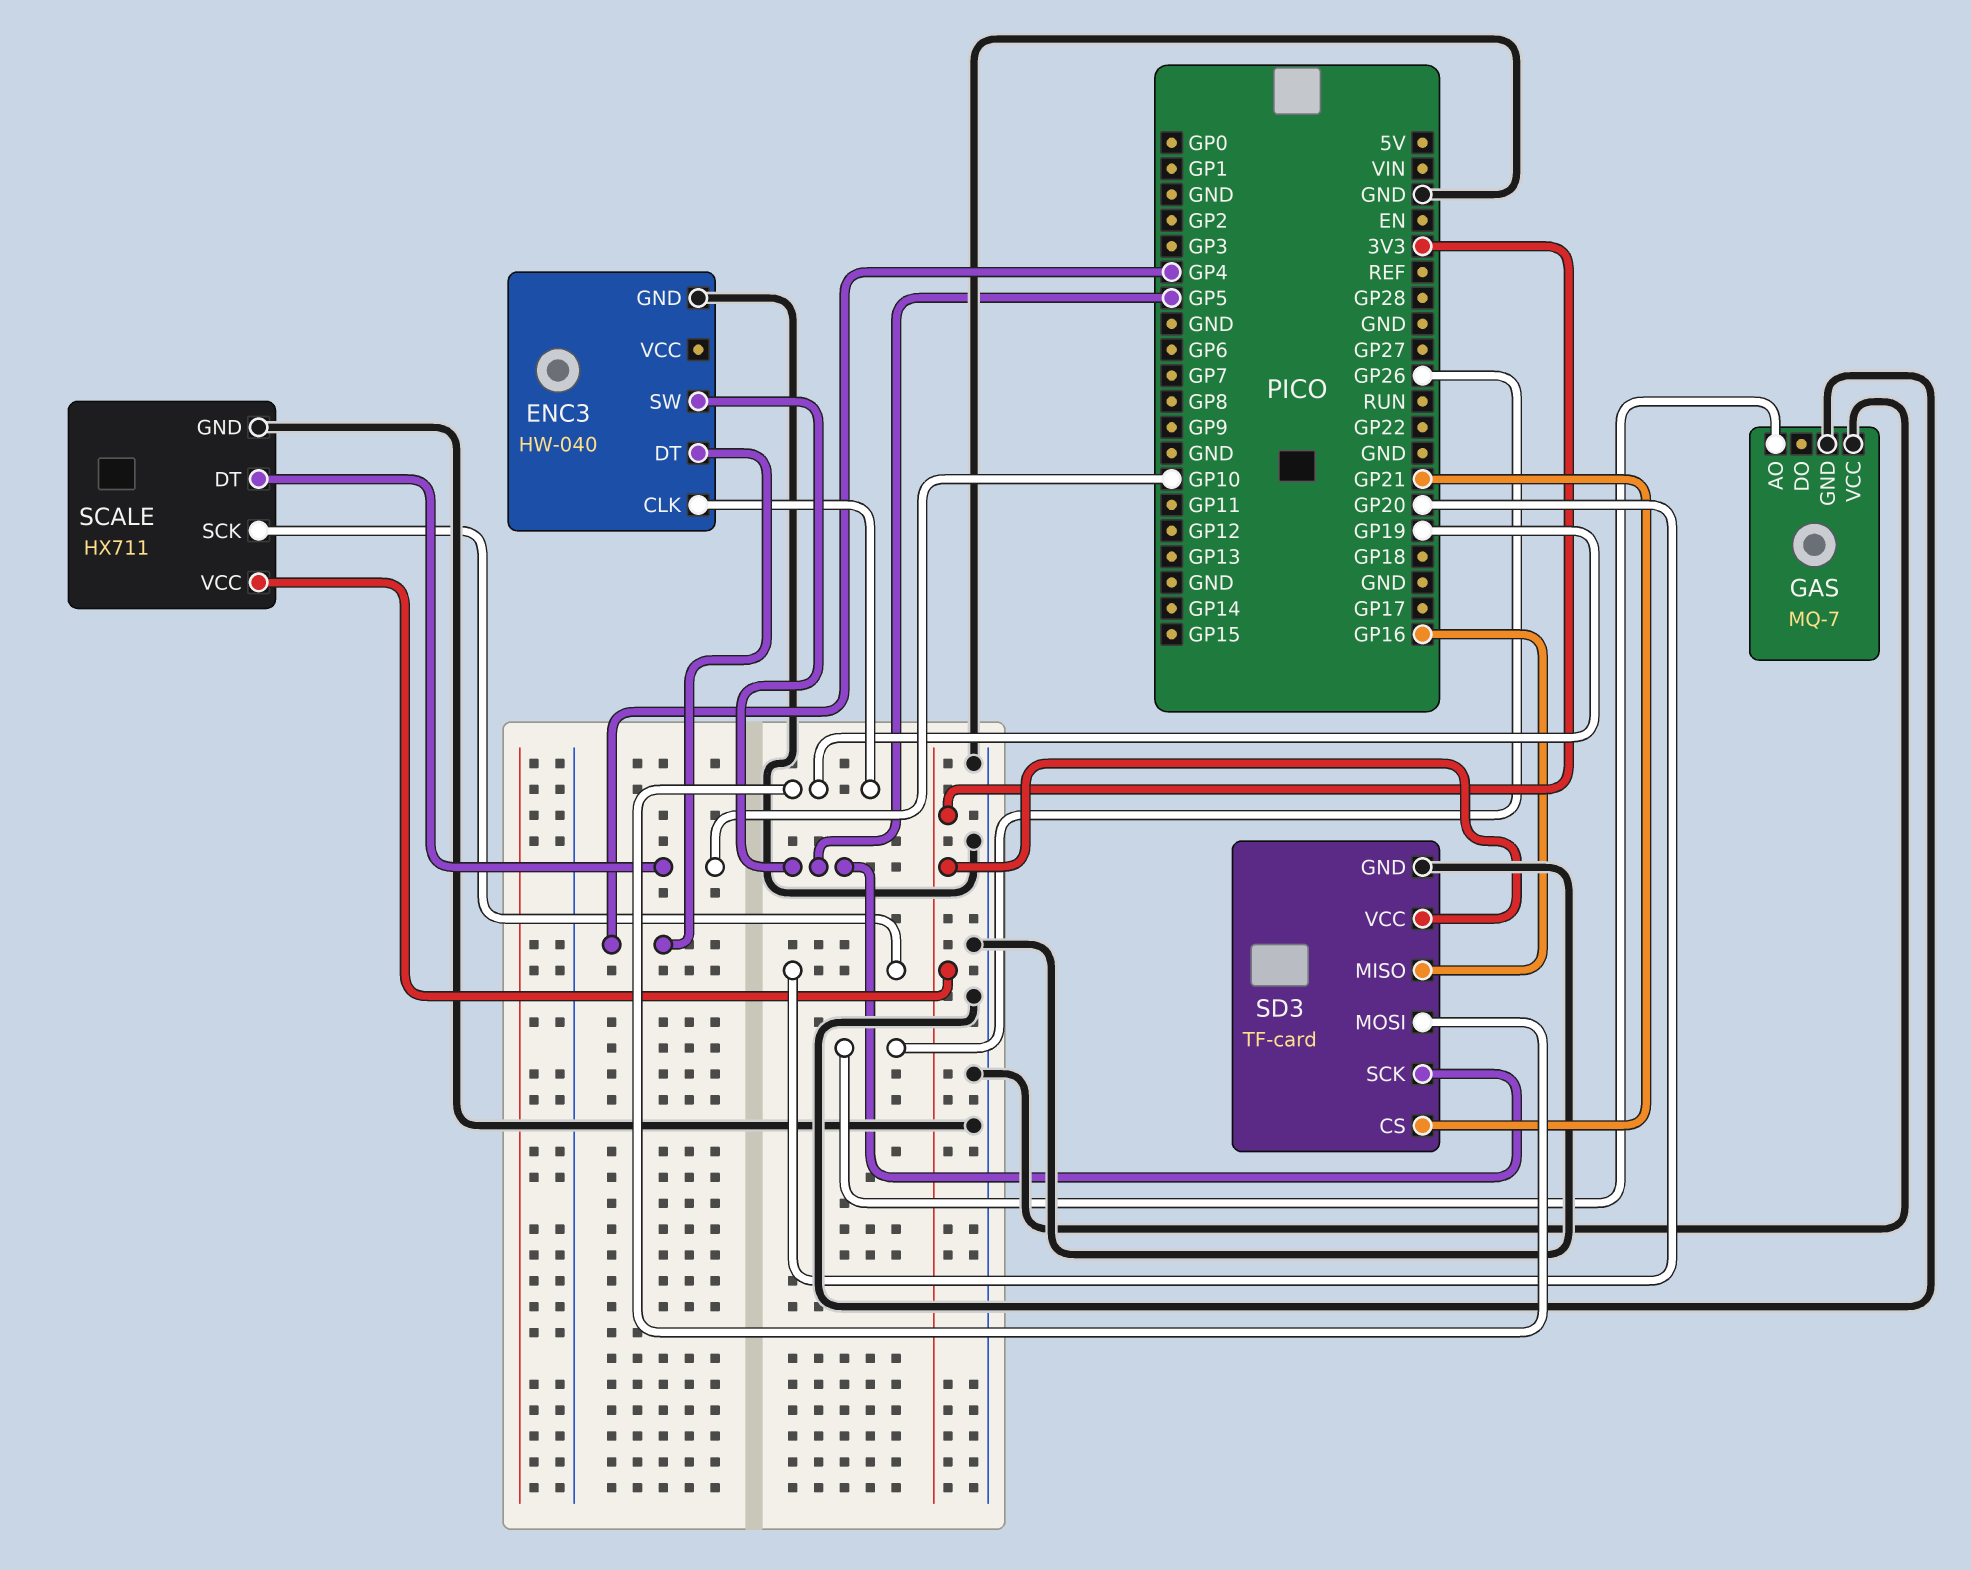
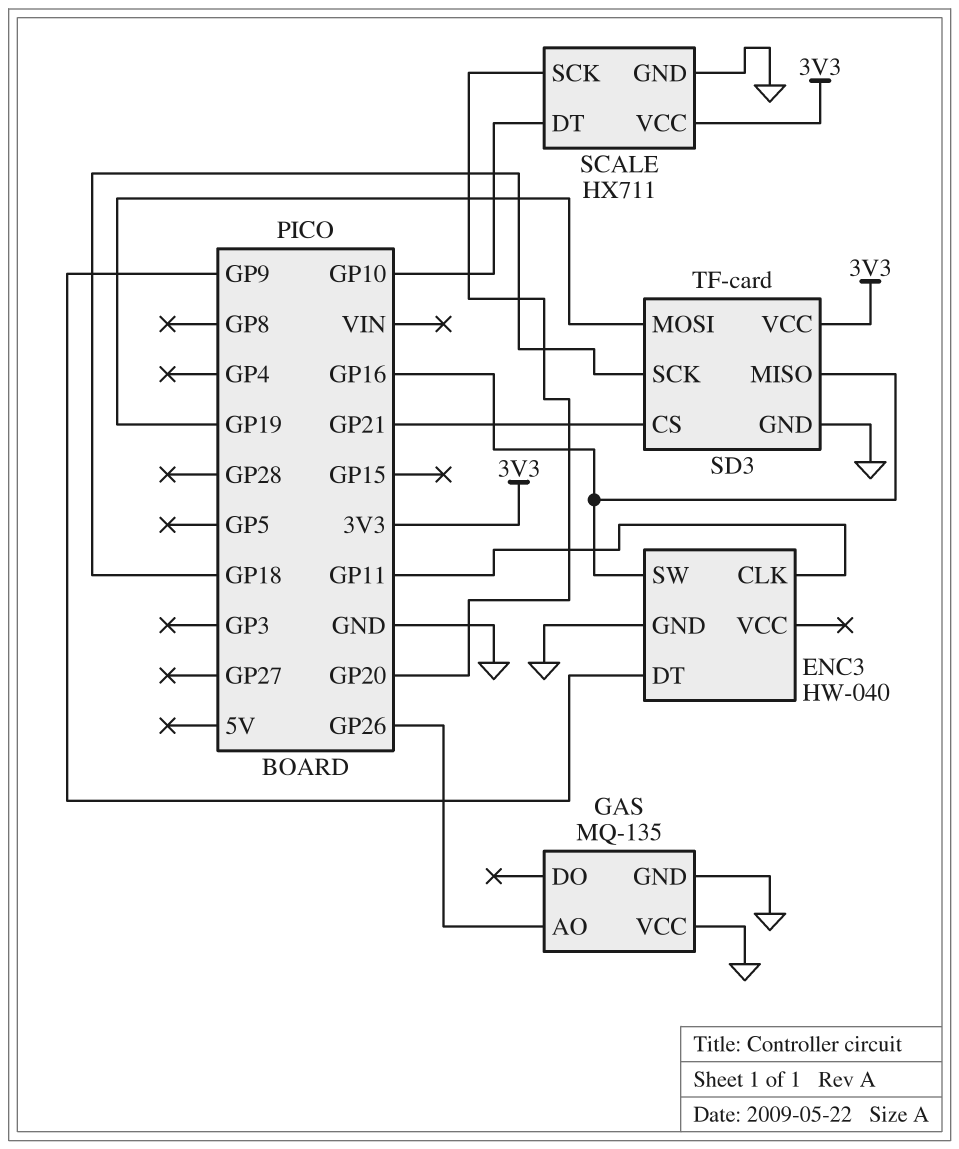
ENC3 pin CLK: GP19 -> GP11
ENC3 pin DT: GP4 -> GP9
ENC3 pin SW: GP5 -> GP16
GAS: MQ-7 -> MQ-135
SD3 pin SCK: GP5 -> GP18

